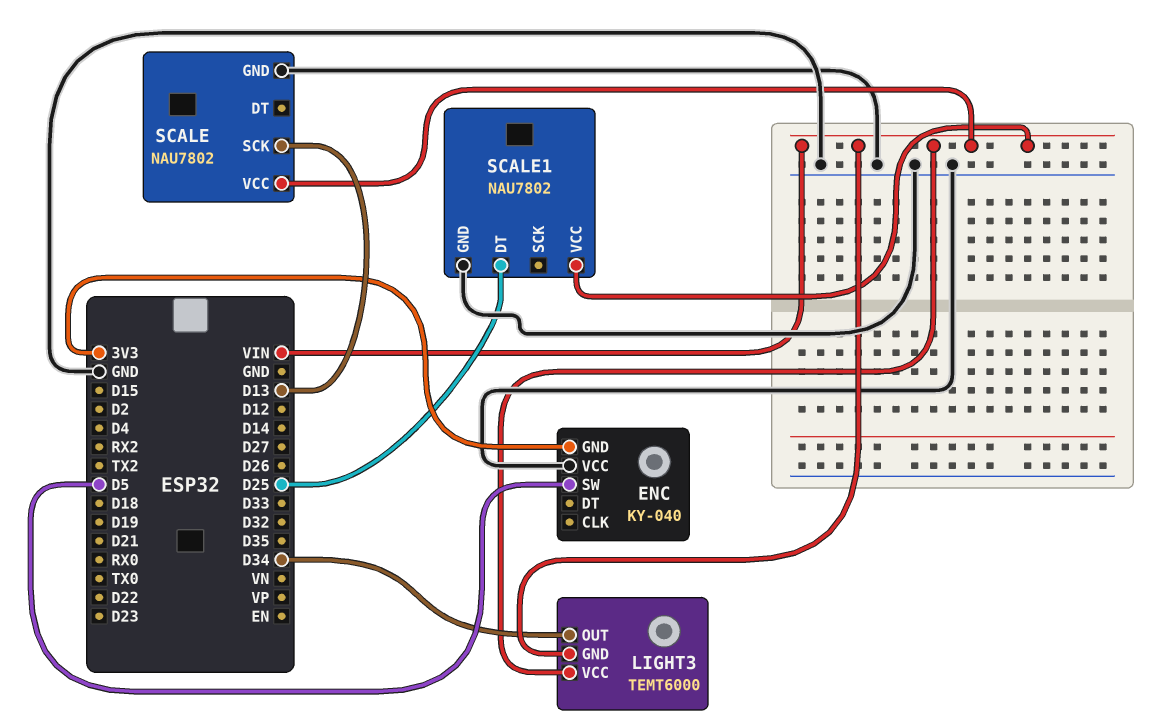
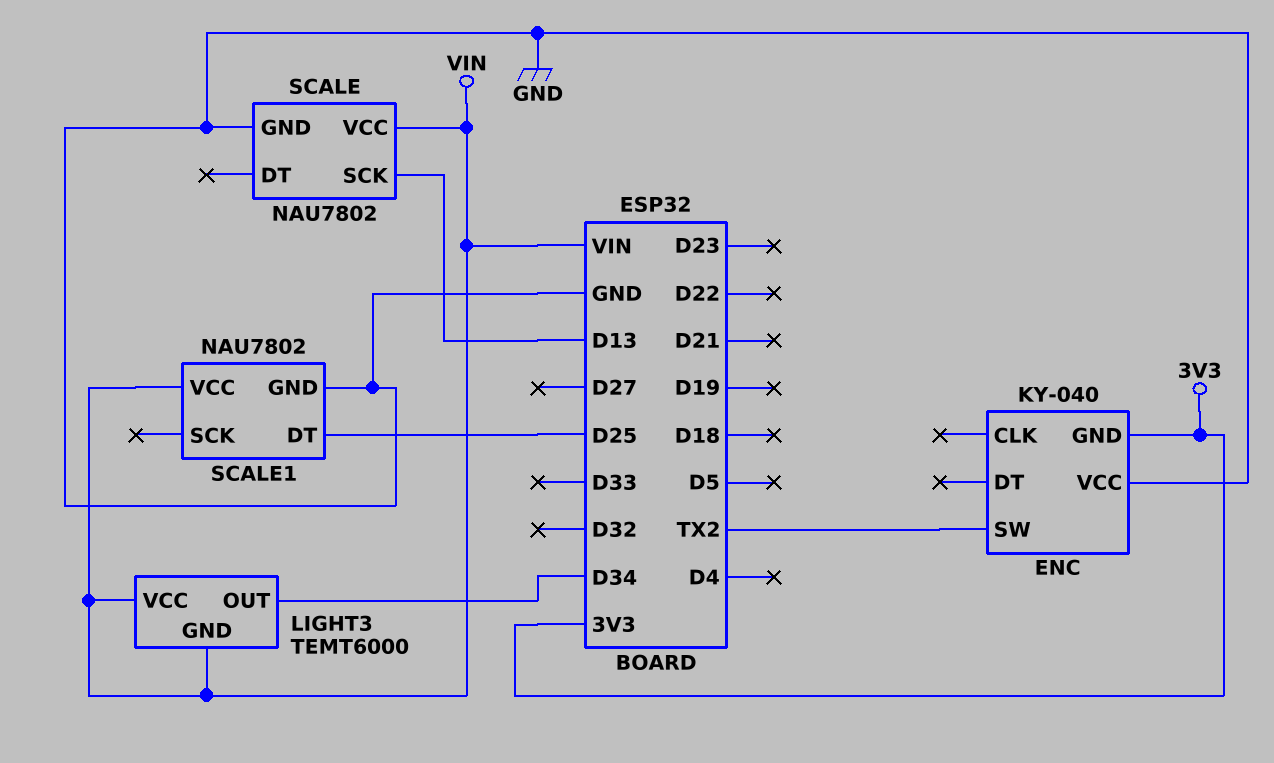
ENC pin SW: D5 -> TX2

